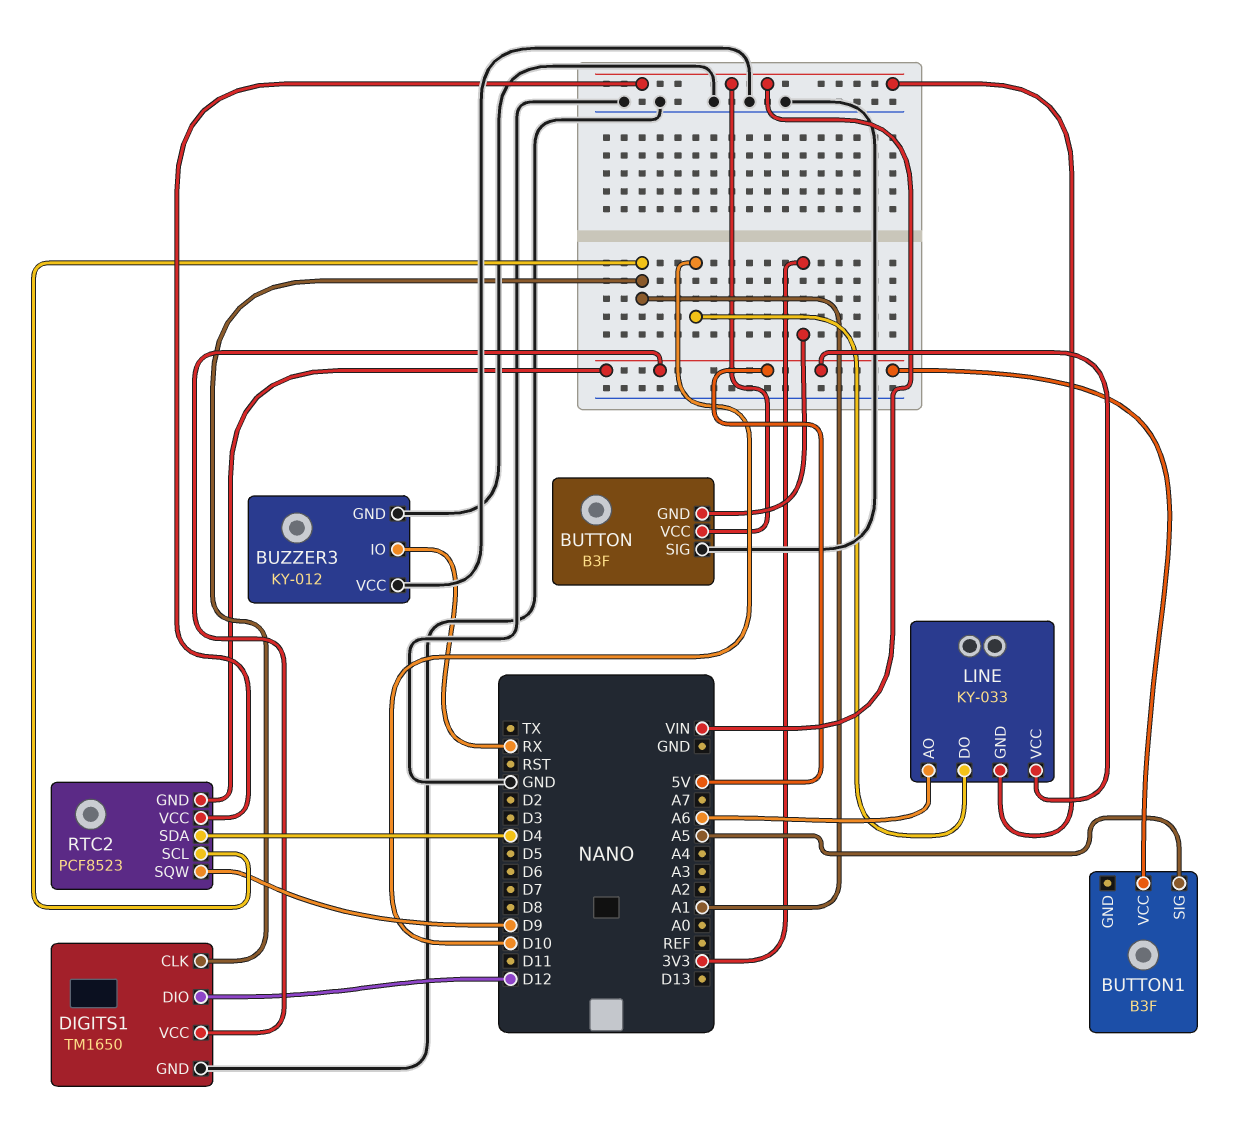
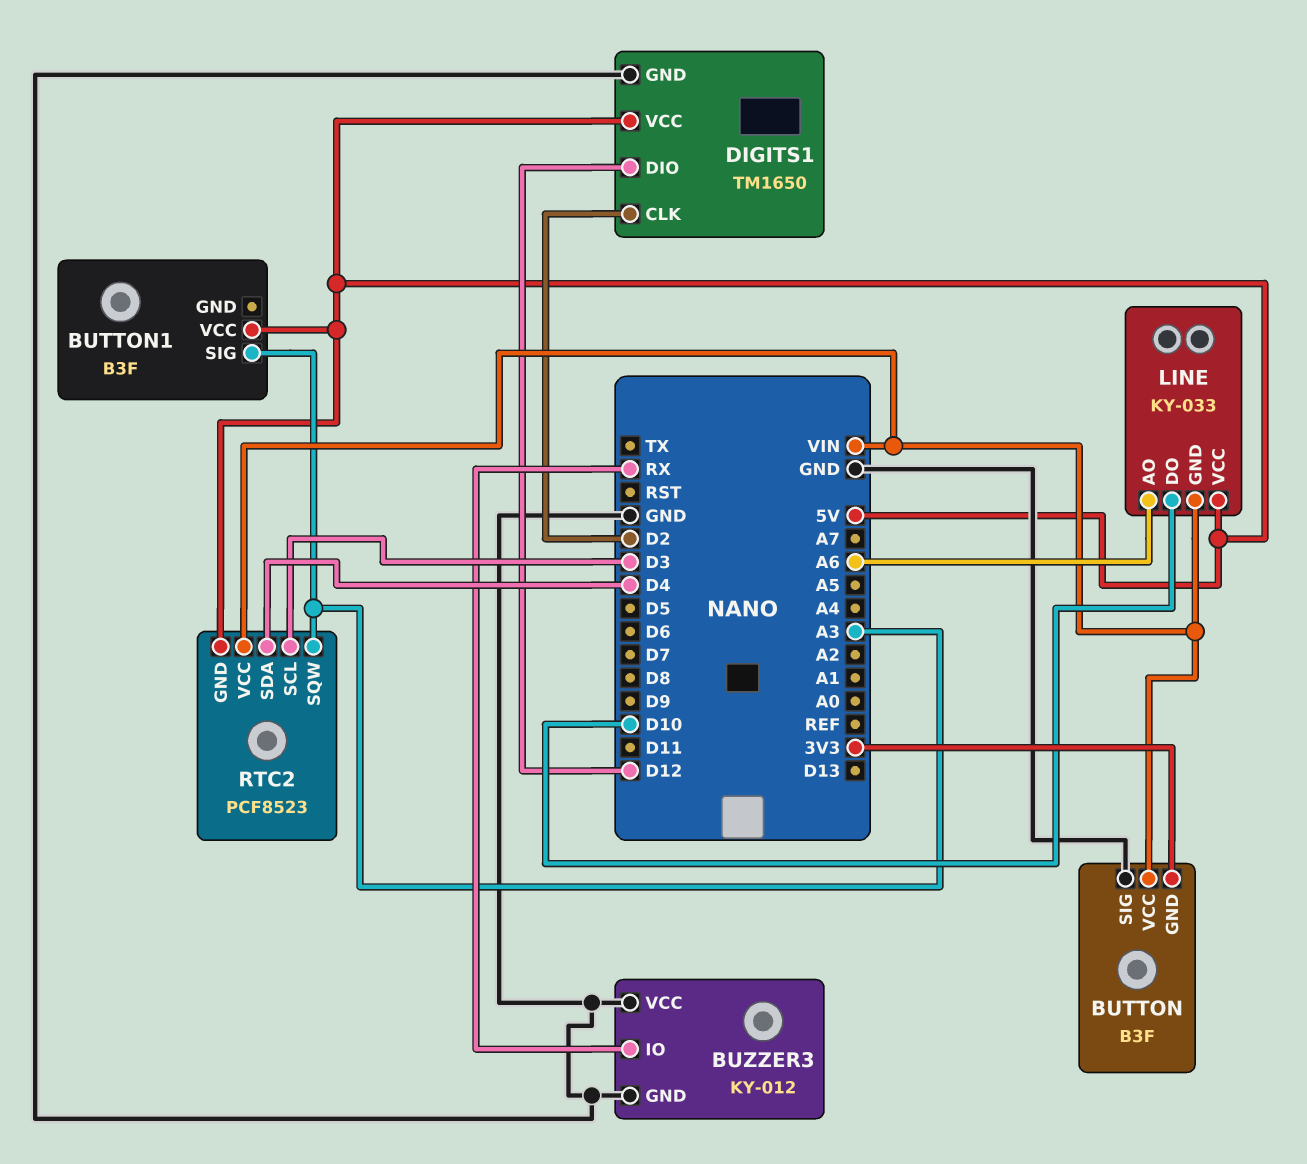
BUTTON1 pin SIG: A5 -> A3
DIGITS1 pin CLK: A1 -> D2
RTC2 pin SCL: A1 -> D3
RTC2 pin SQW: D9 -> A3

